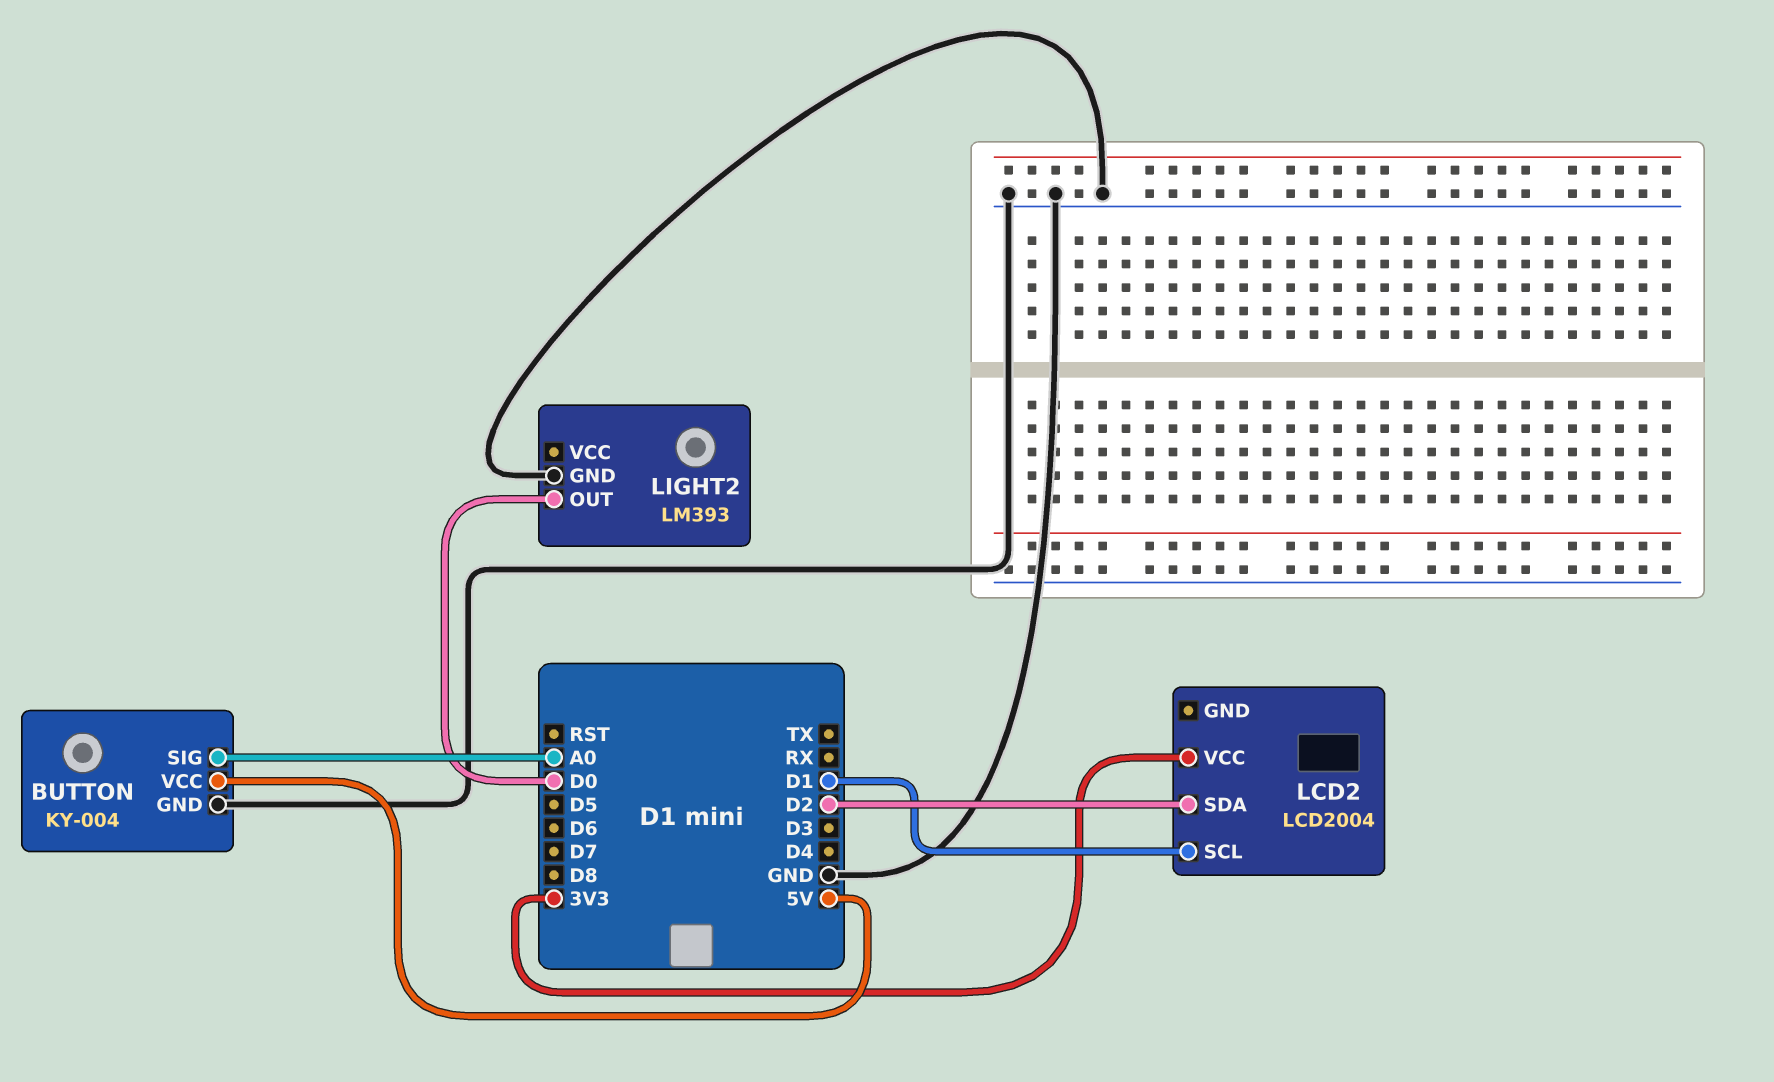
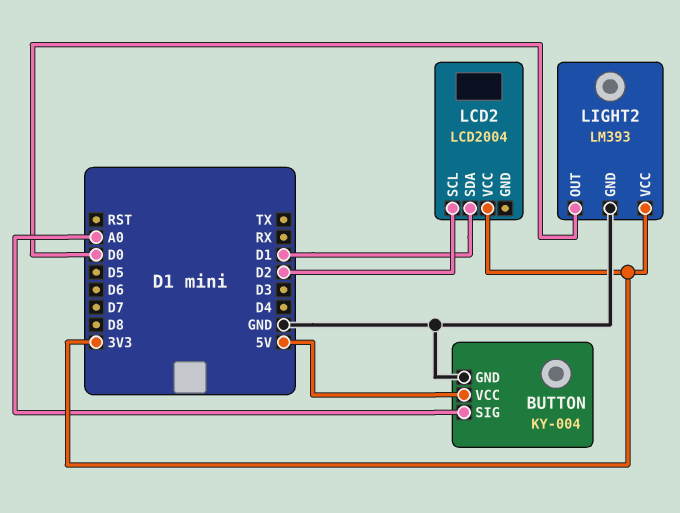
LCD2 pin SCL: D1 -> D2
LCD2 pin SDA: D2 -> D1
LIGHT2 pin VCC: none -> 3V3

